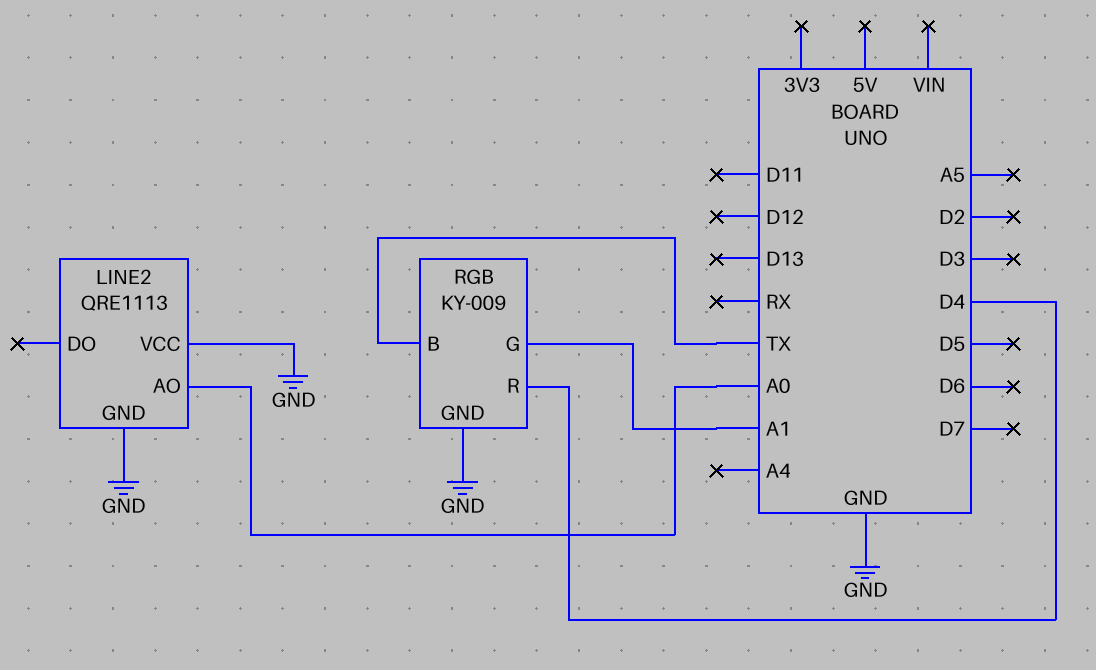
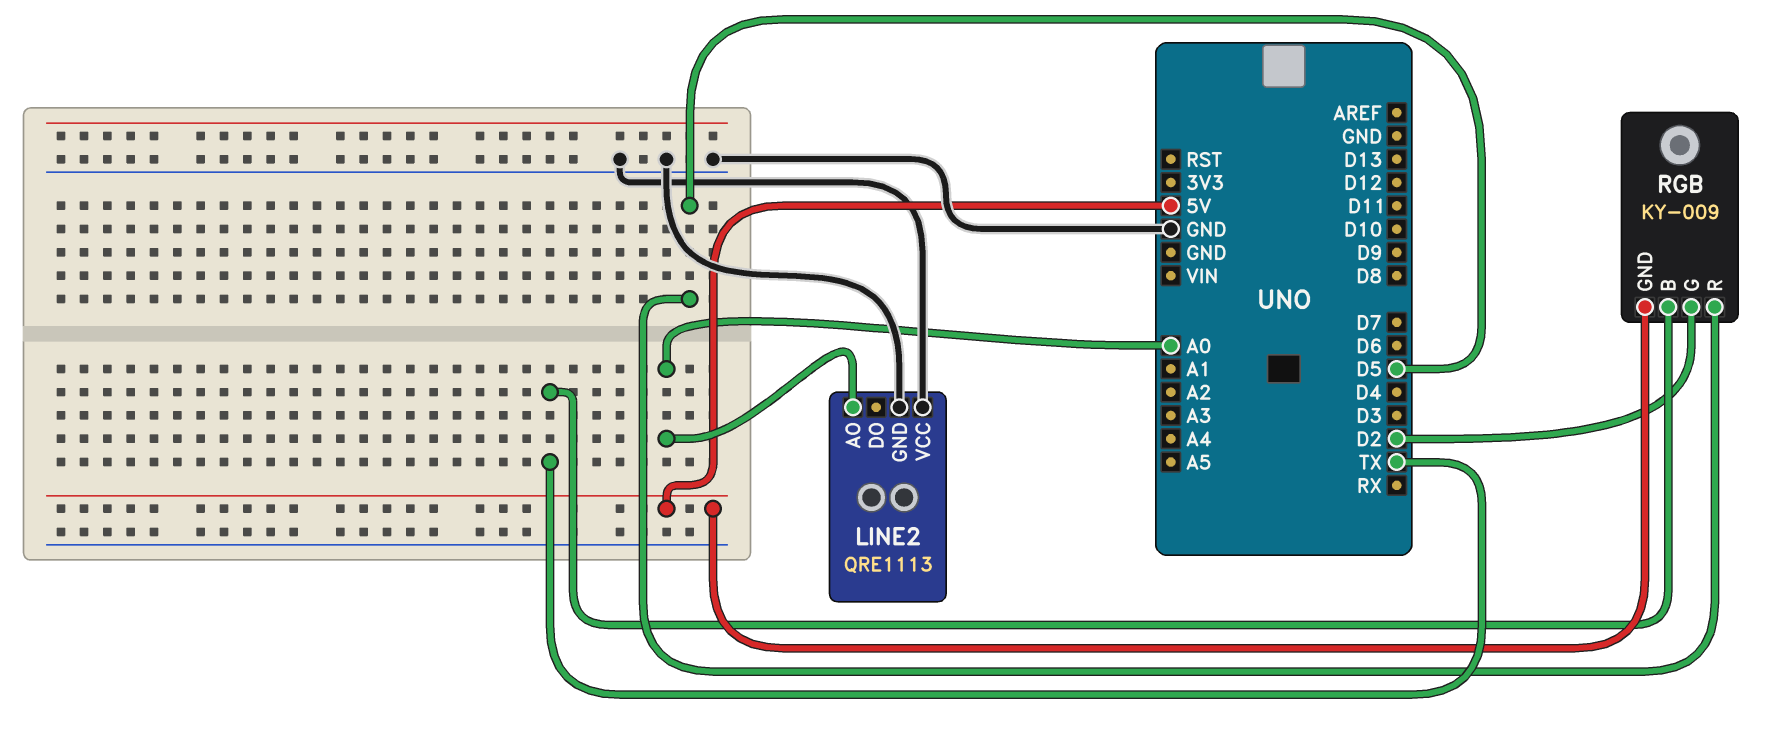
RGB pin G: A1 -> D2
RGB pin GND: GND -> 5V
RGB pin R: D4 -> D5

